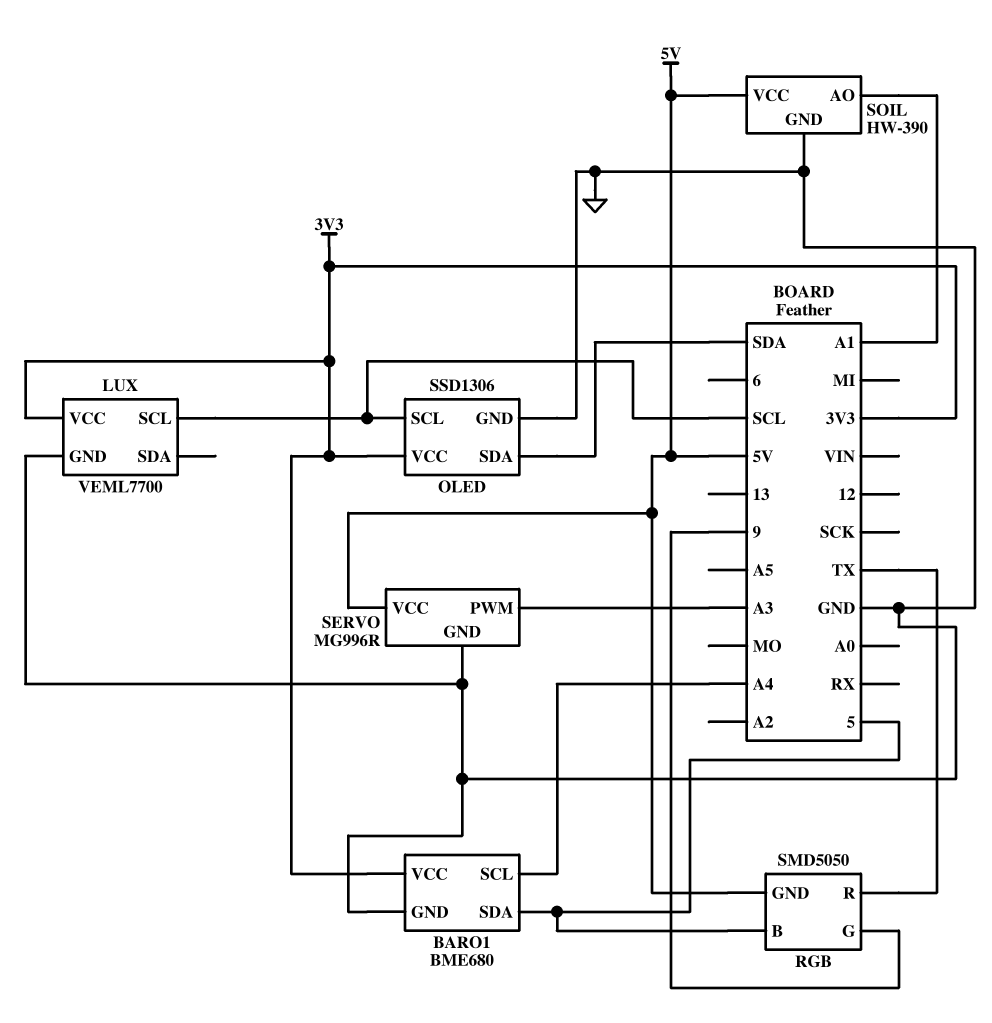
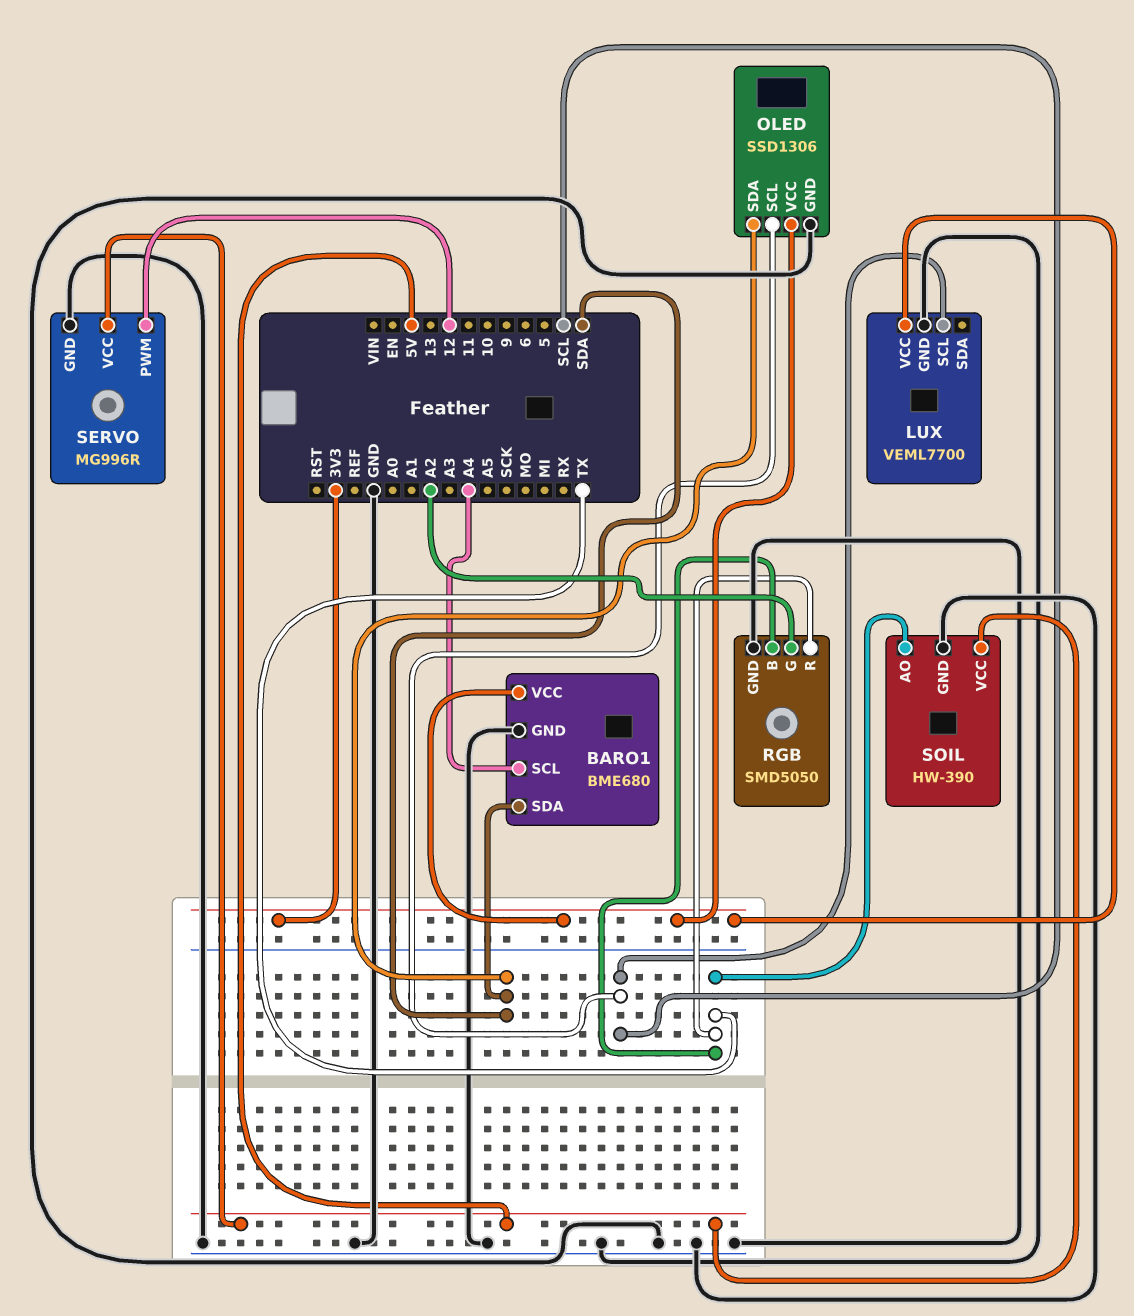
BARO1 pin SDA: 5 -> SDA
RGB pin B: 5 -> TX
RGB pin G: 9 -> A2
RGB pin GND: 5V -> GND
SERVO pin PWM: A3 -> 12
SOIL pin AO: A1 -> TX

